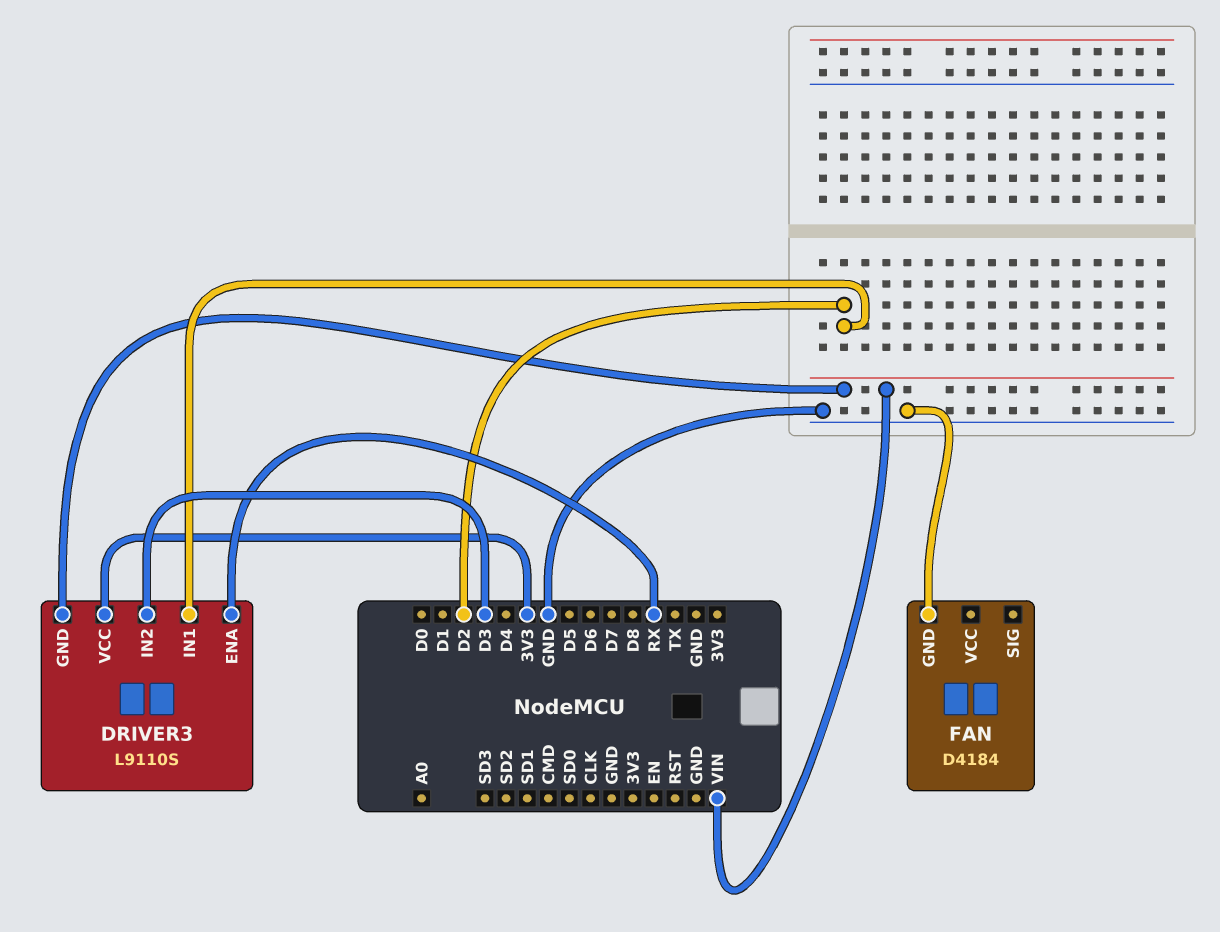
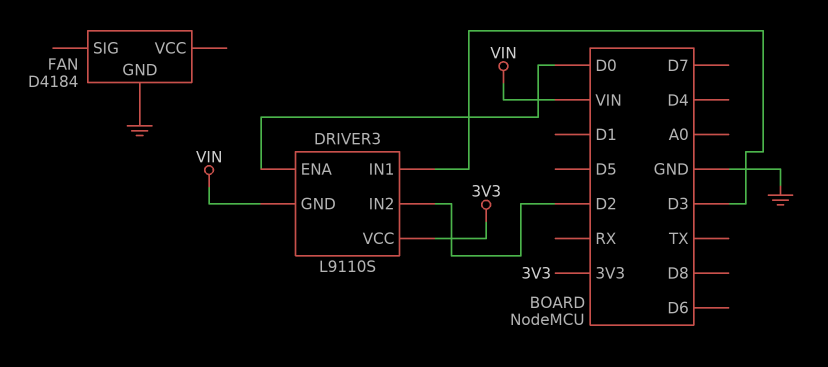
DRIVER3 pin ENA: RX -> D0
DRIVER3 pin IN1: D2 -> D3
DRIVER3 pin IN2: D3 -> D2

